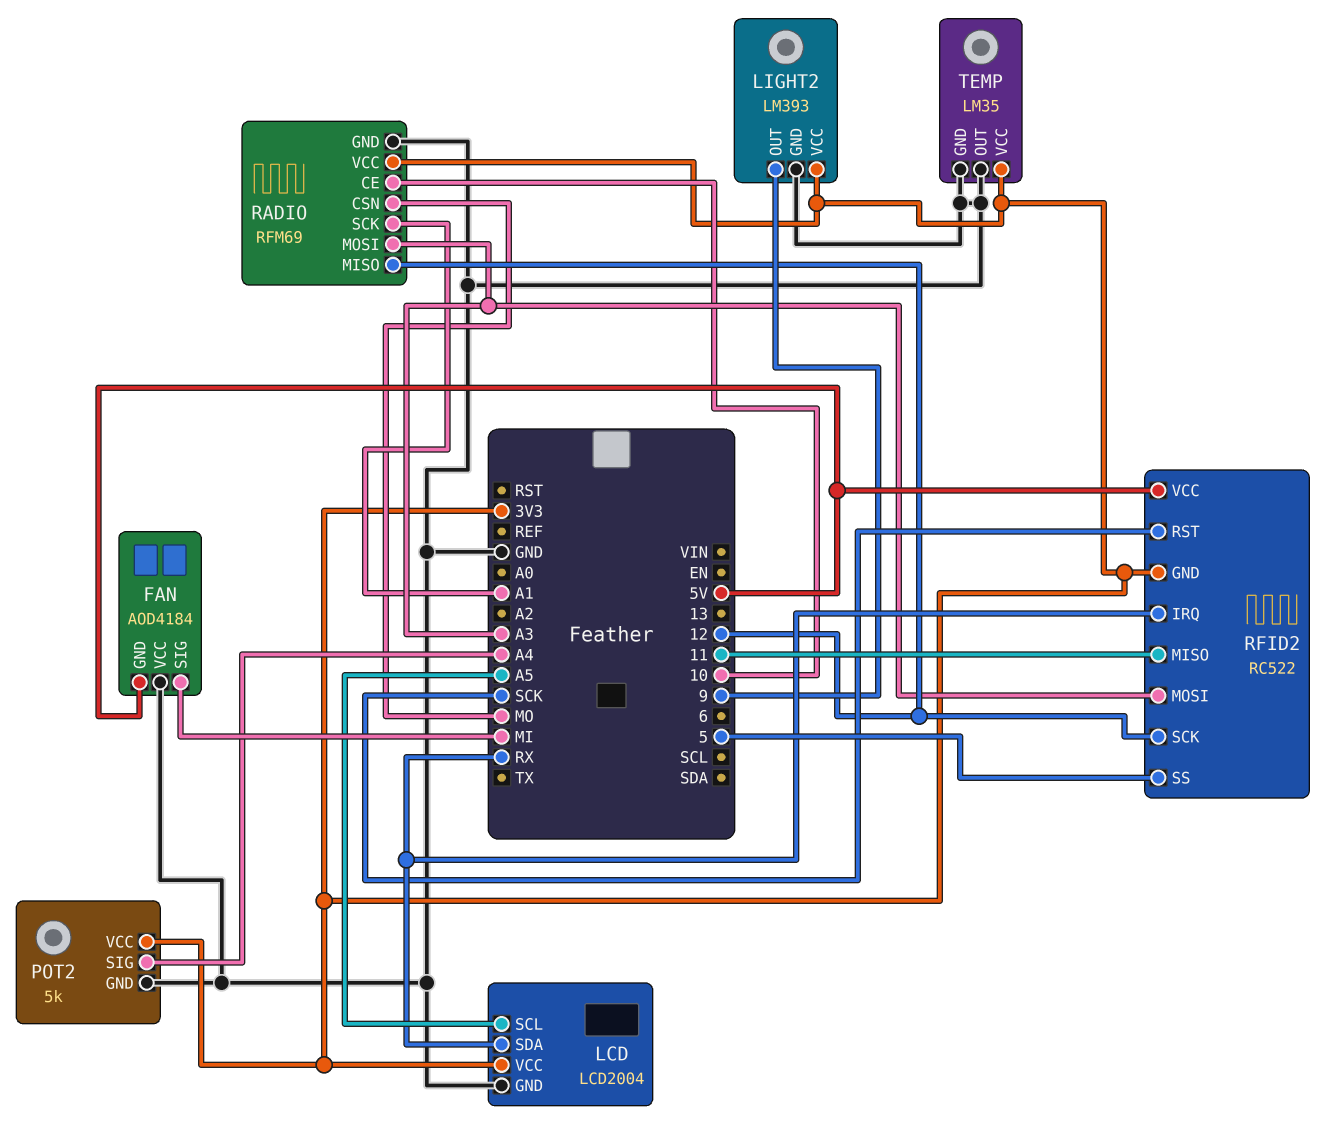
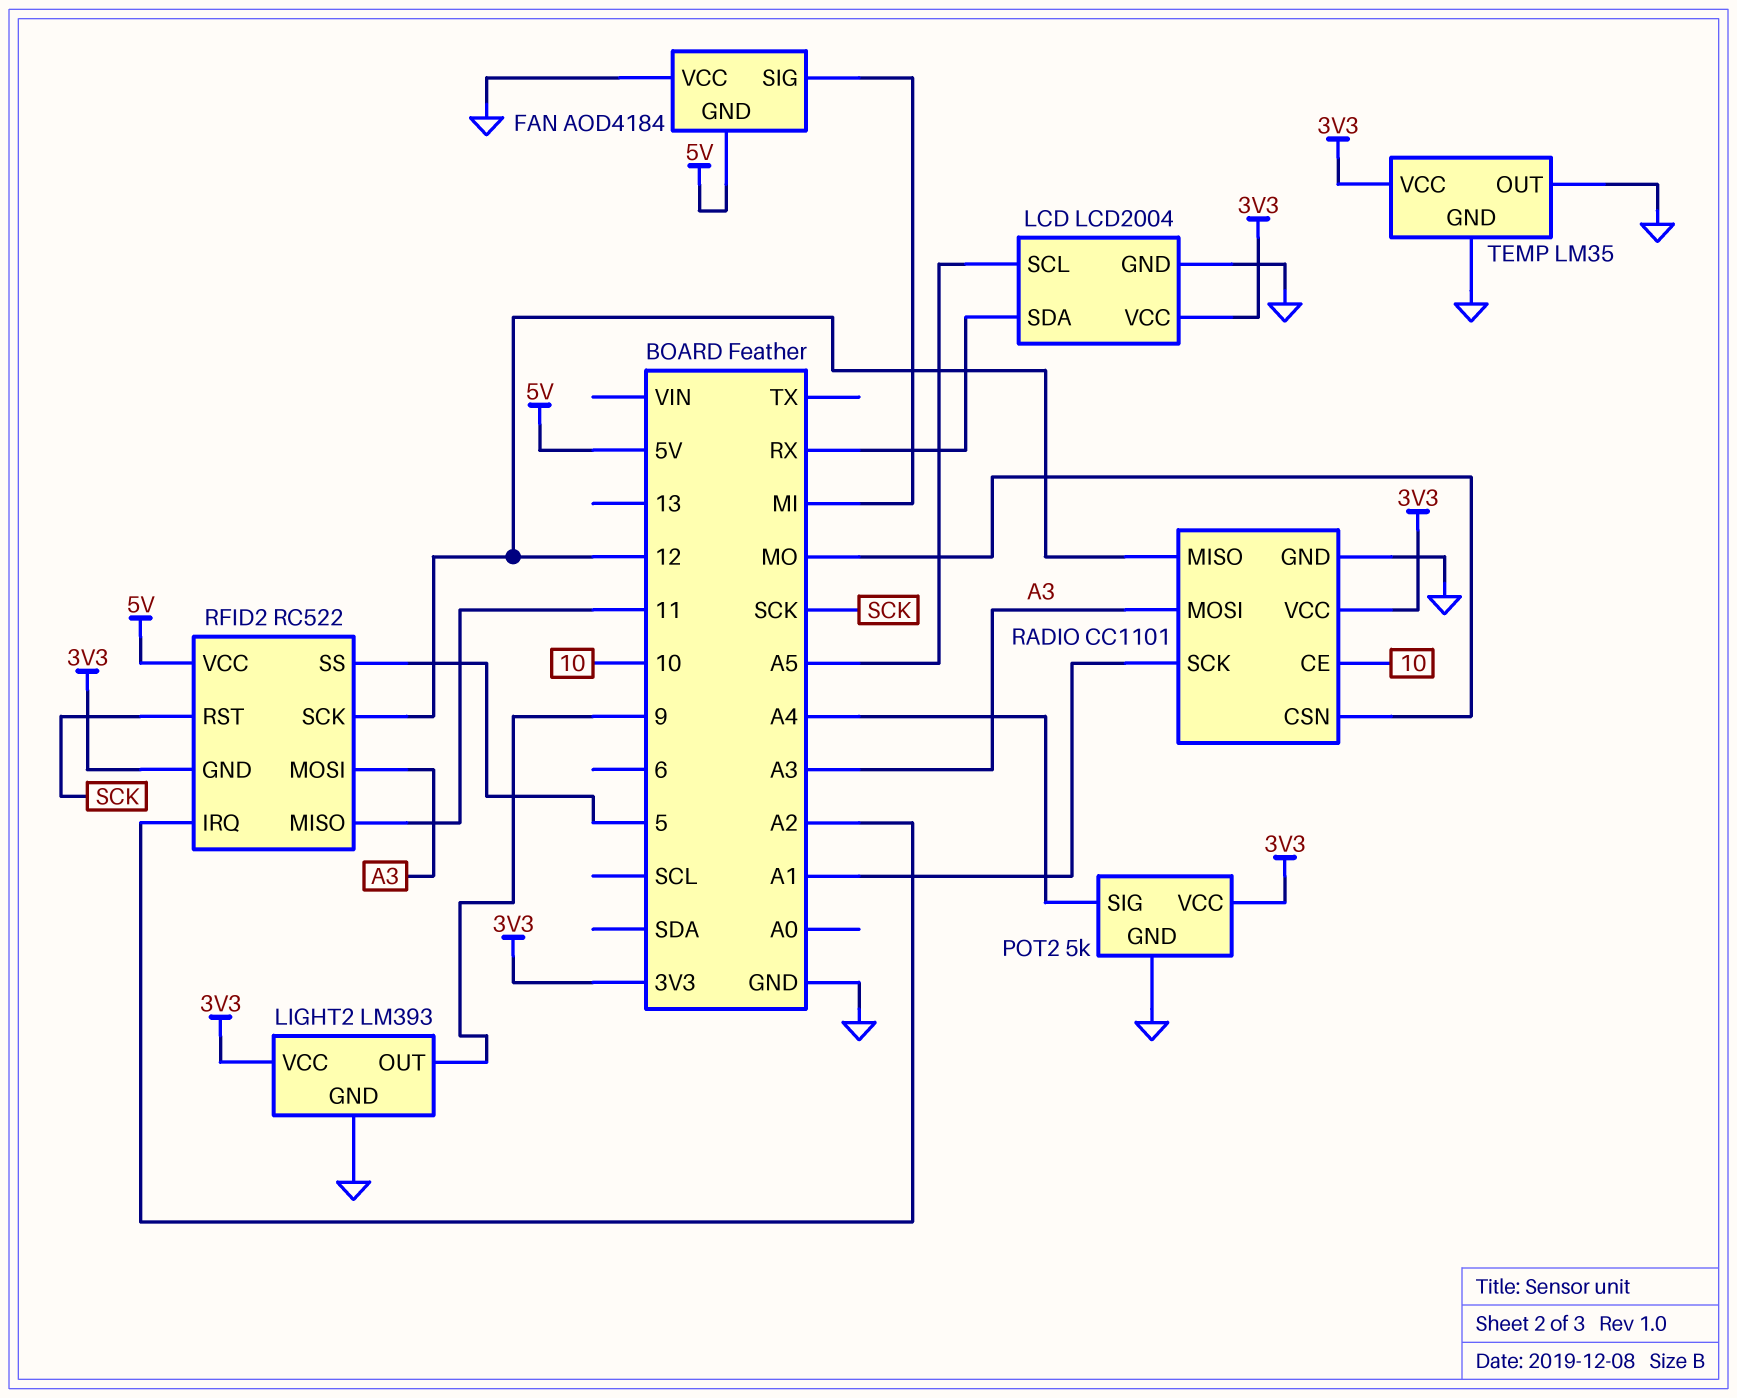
RADIO: RFM69 -> CC1101
RFID2 pin IRQ: RX -> A2

